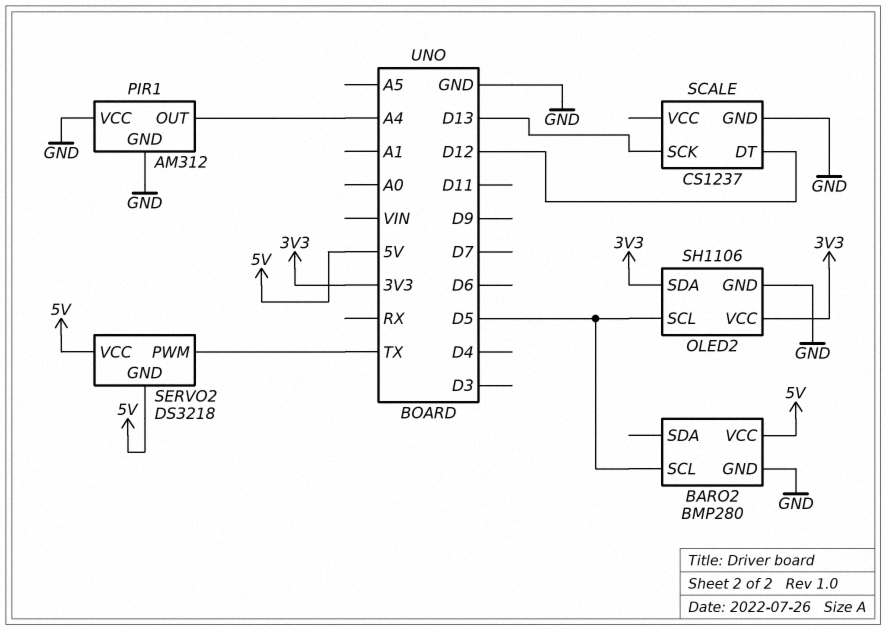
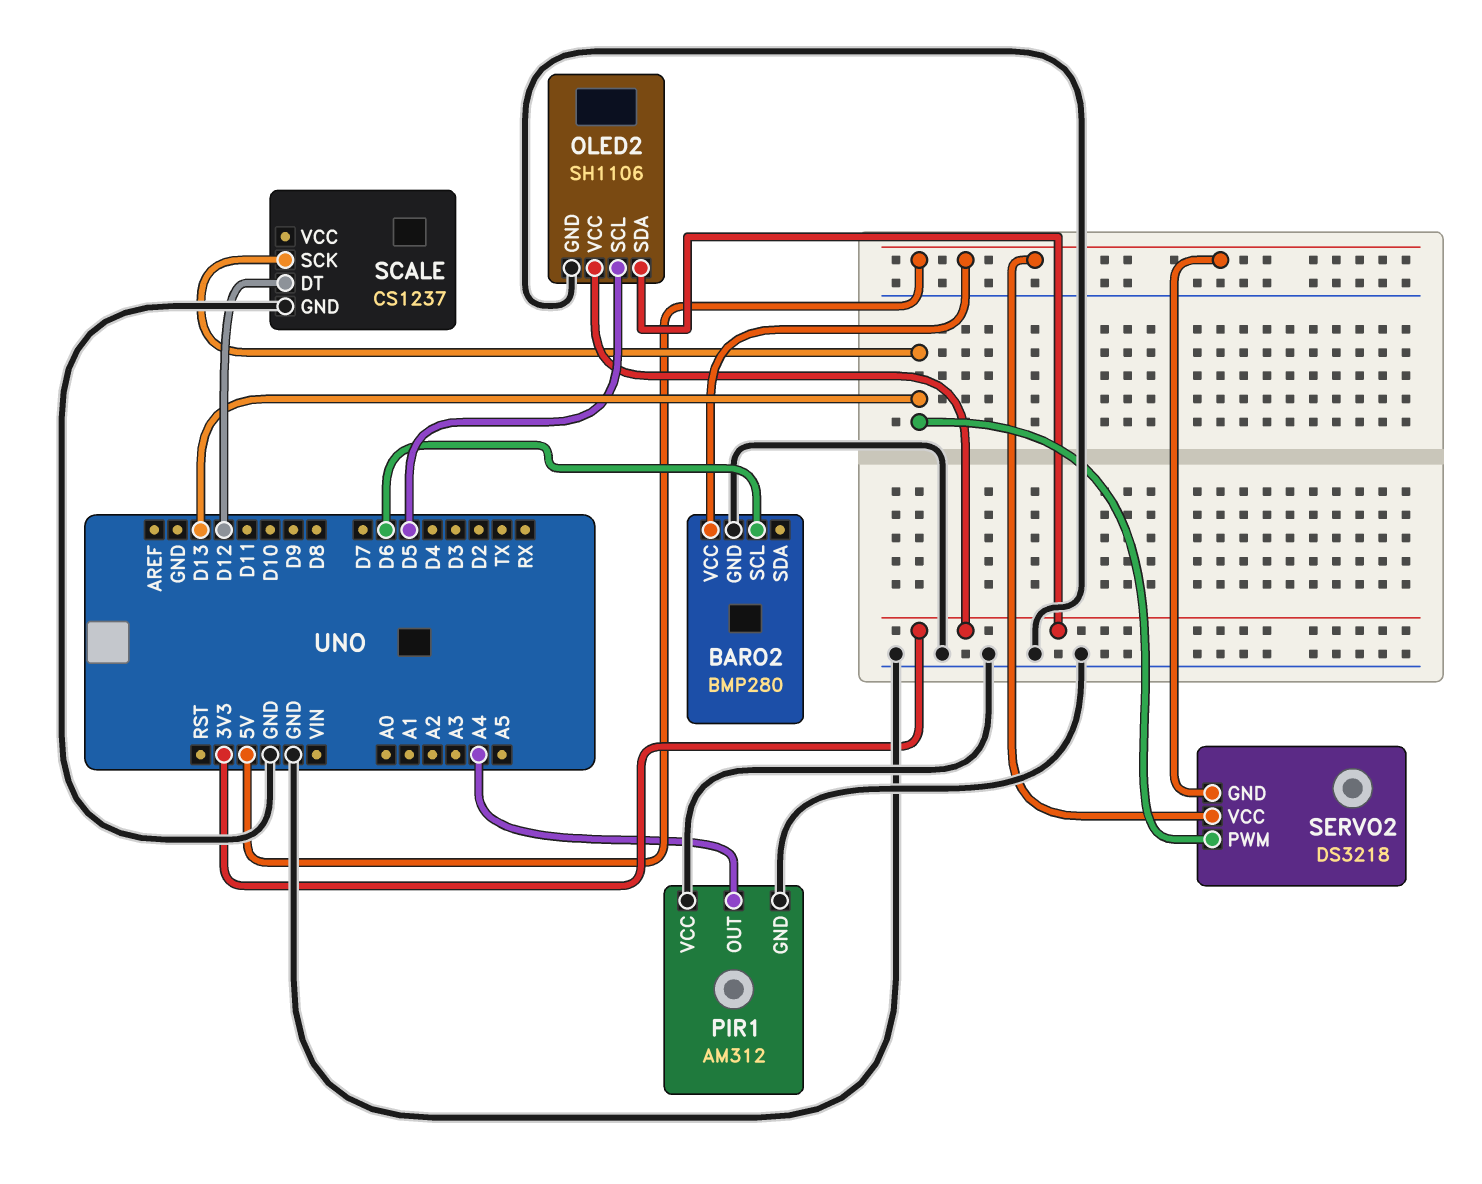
BARO2 pin SCL: D5 -> D6
SERVO2 pin PWM: TX -> D13

